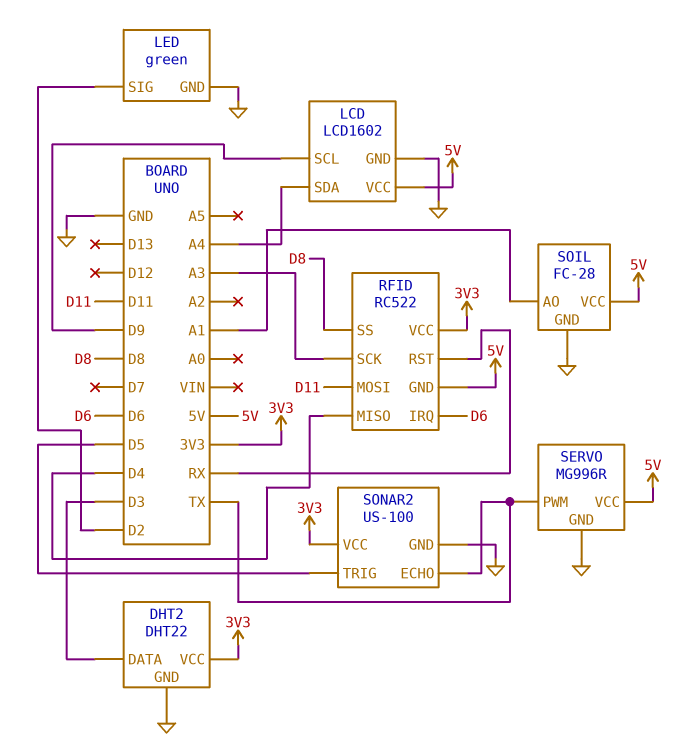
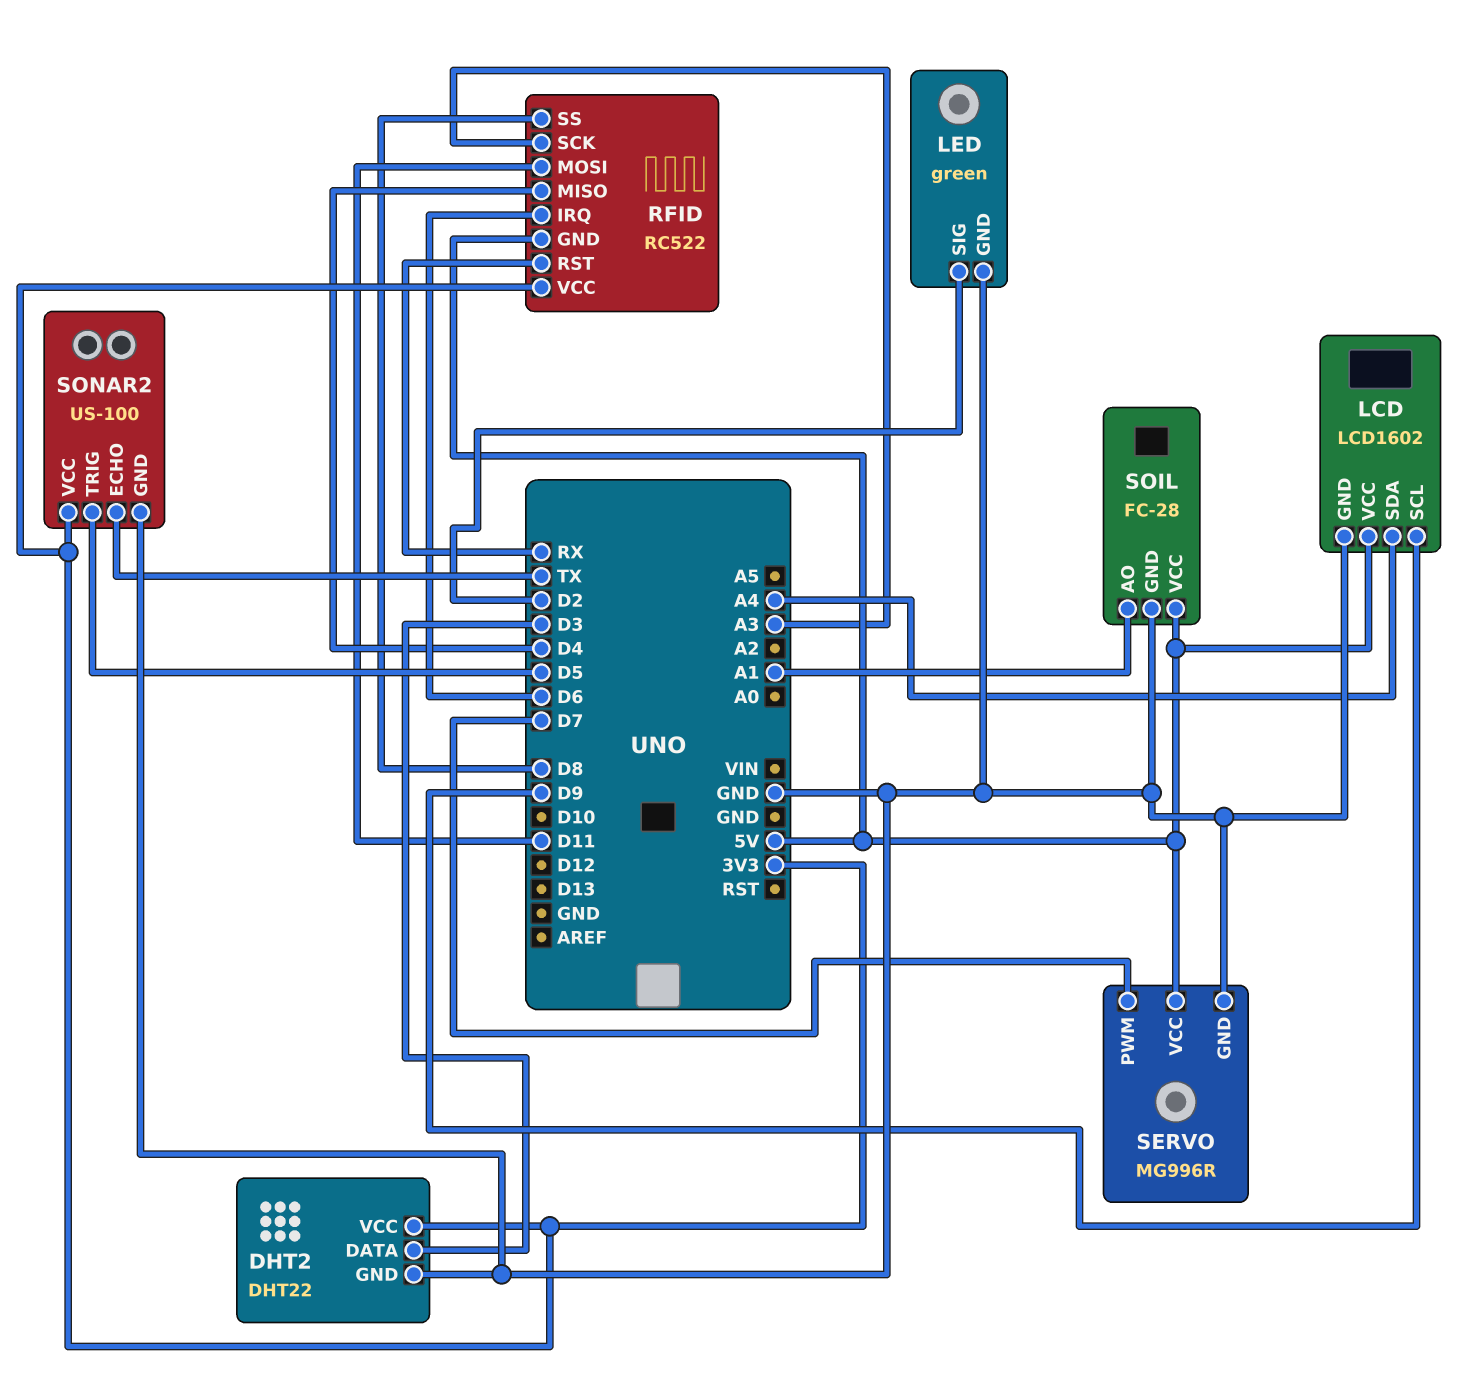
SERVO pin PWM: TX -> D7

